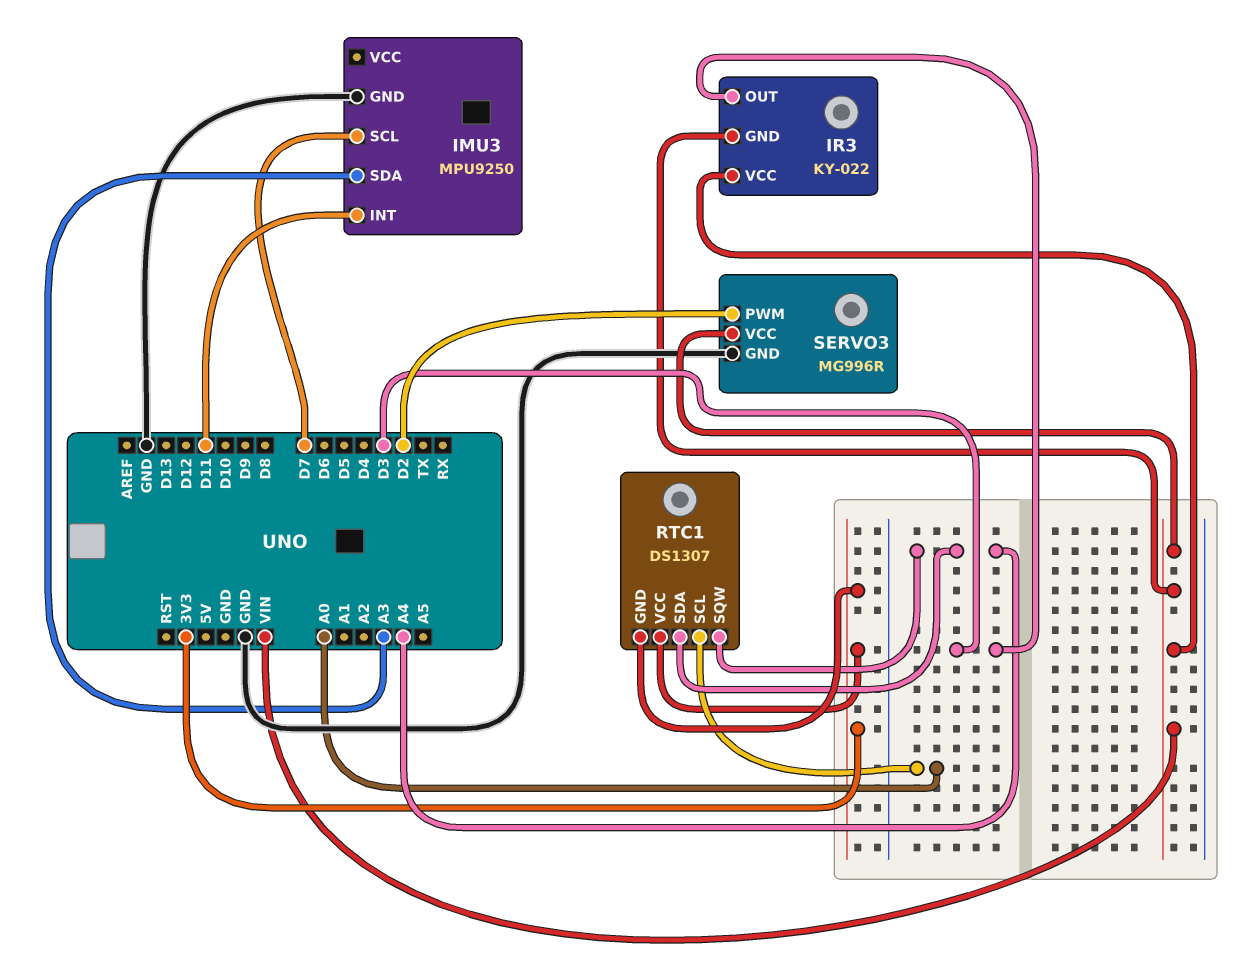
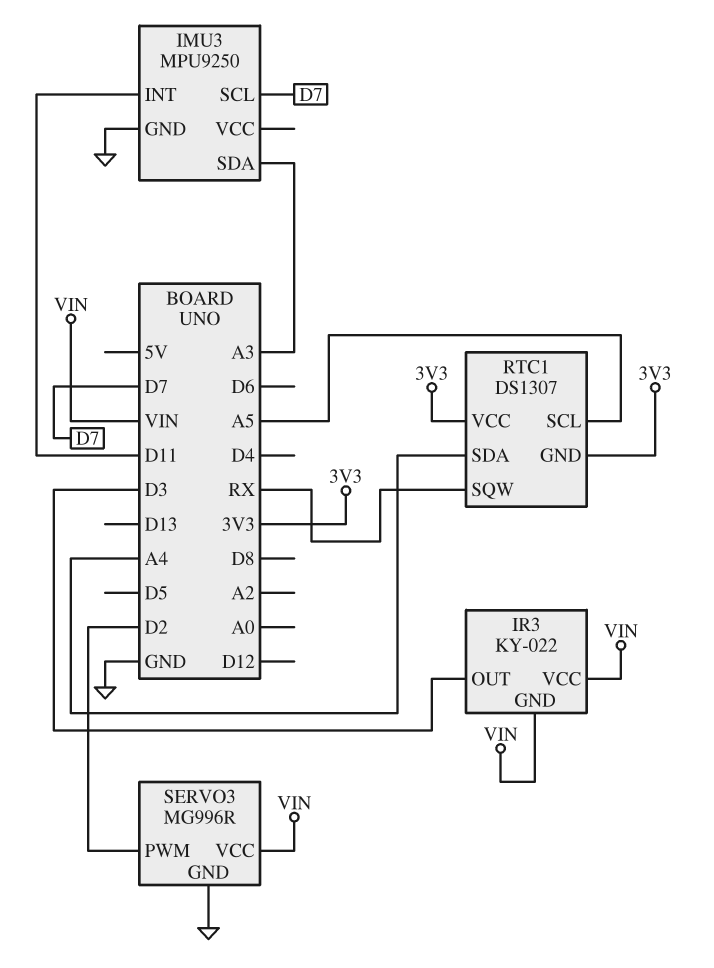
RTC1 pin SCL: A0 -> A5
RTC1 pin SQW: A4 -> RX

